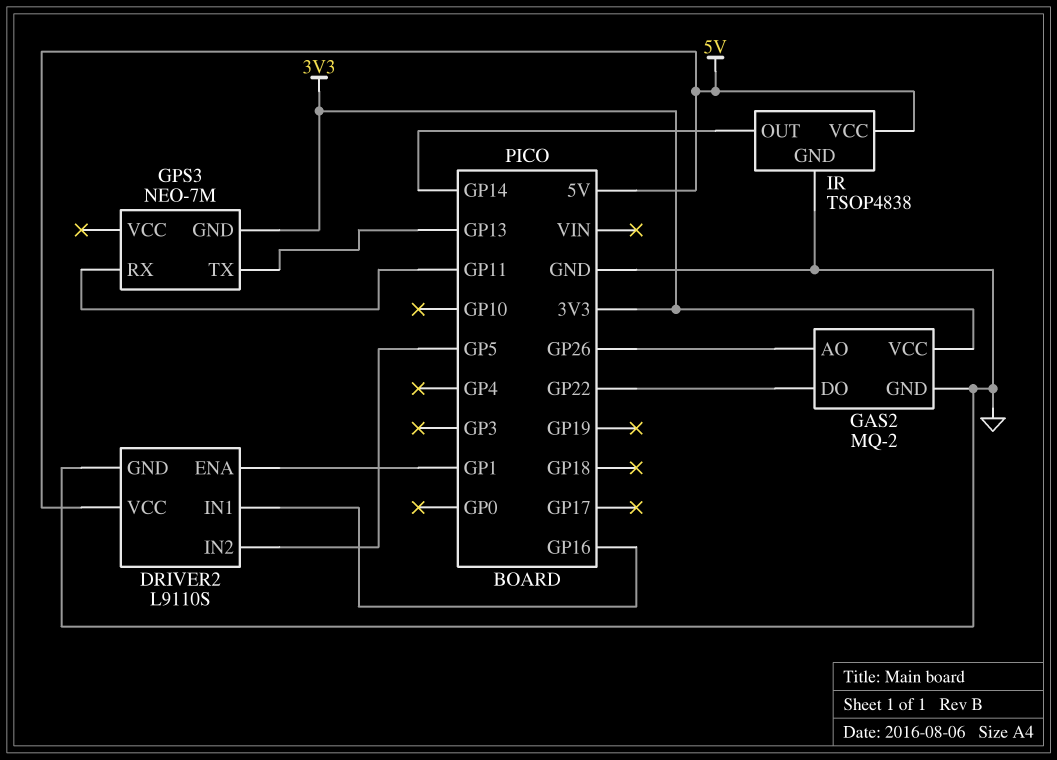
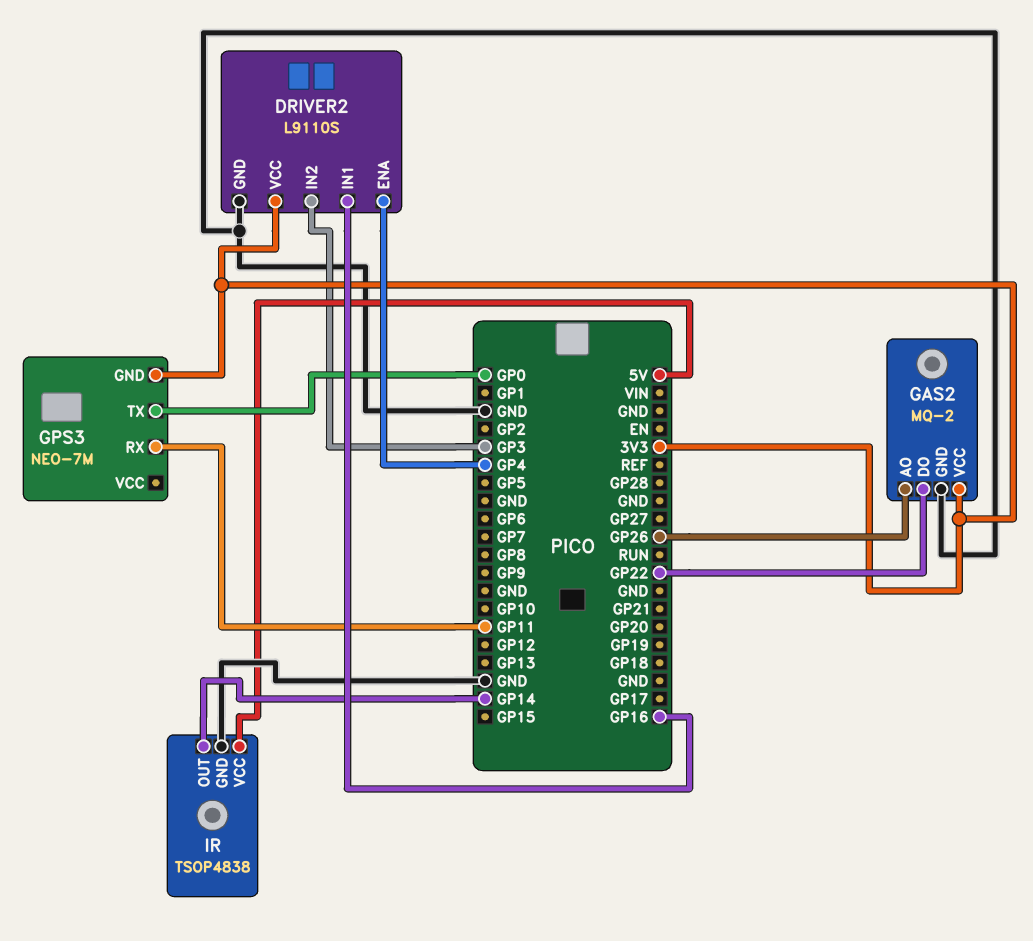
DRIVER2 pin ENA: GP1 -> GP4
DRIVER2 pin IN2: GP5 -> GP3
DRIVER2 pin VCC: 5V -> 3V3
GPS3 pin TX: GP13 -> GP0

